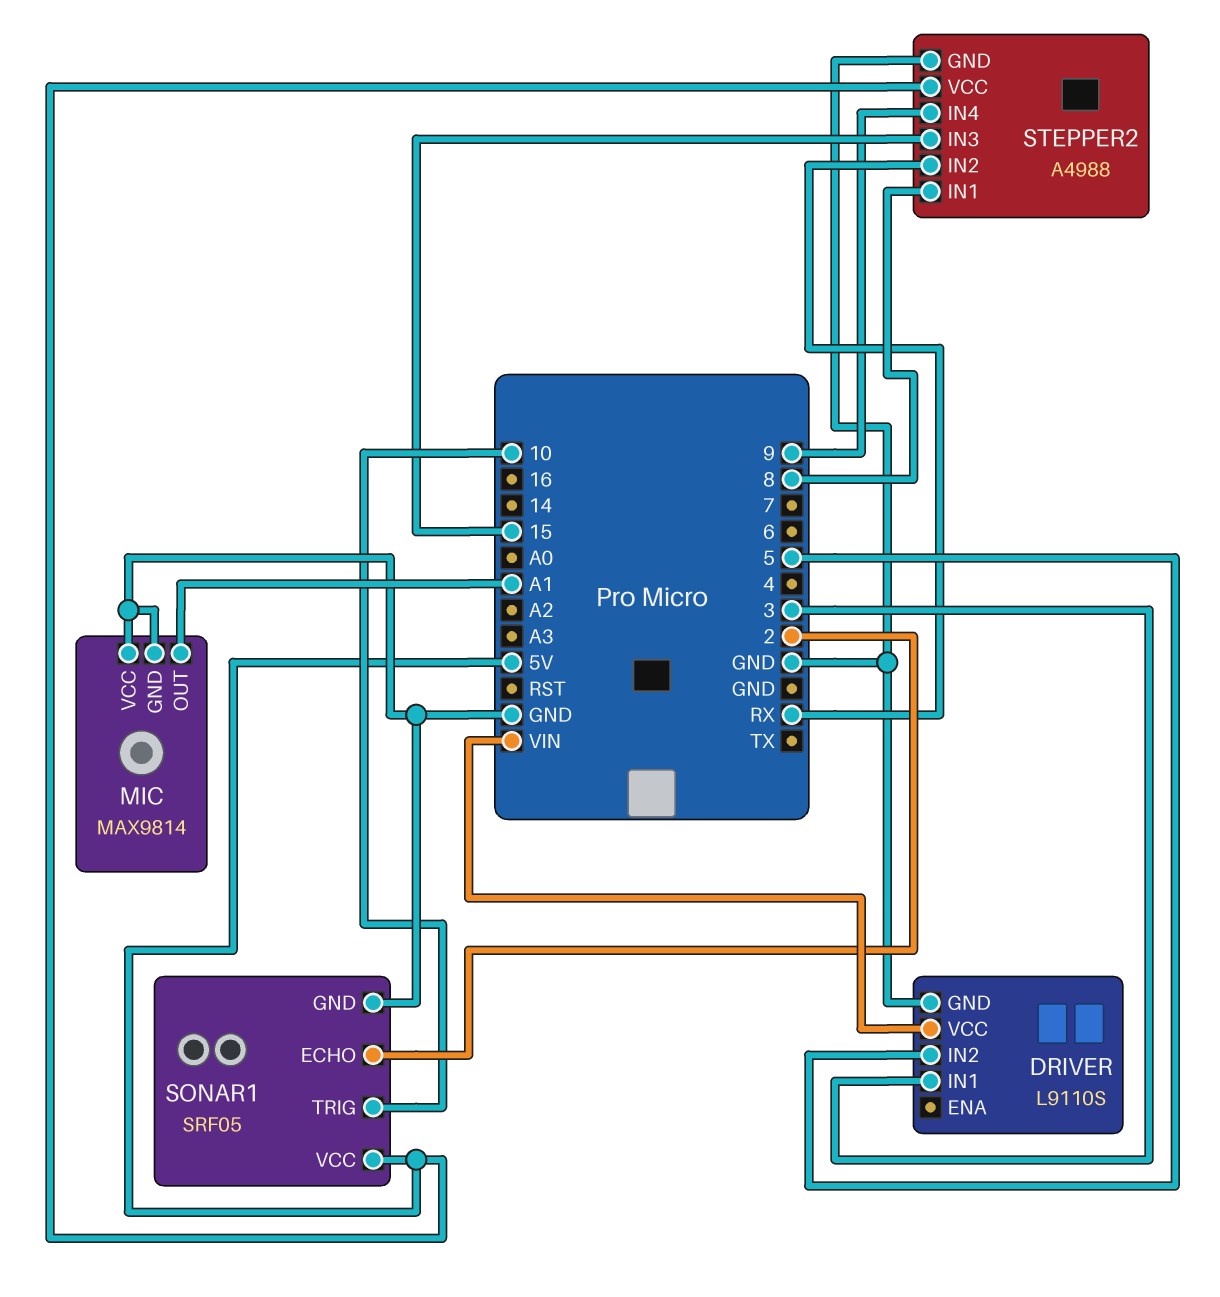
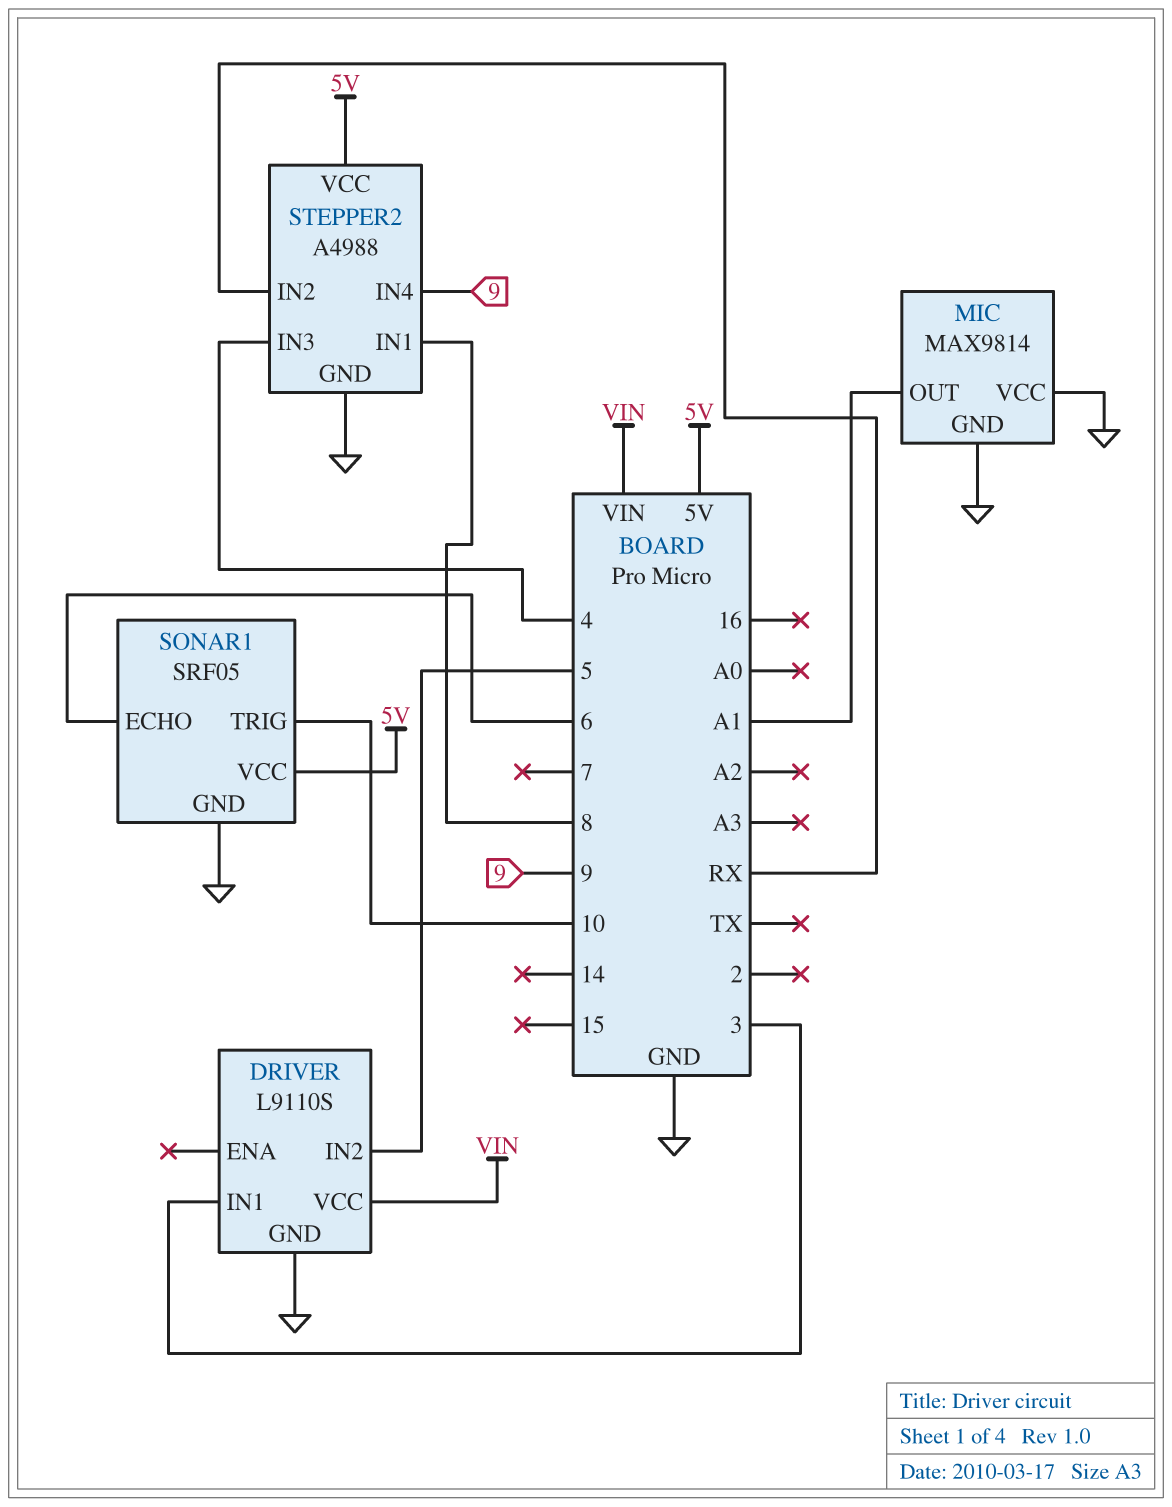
SONAR1 pin ECHO: 2 -> 6
STEPPER2 pin IN3: 15 -> 4

